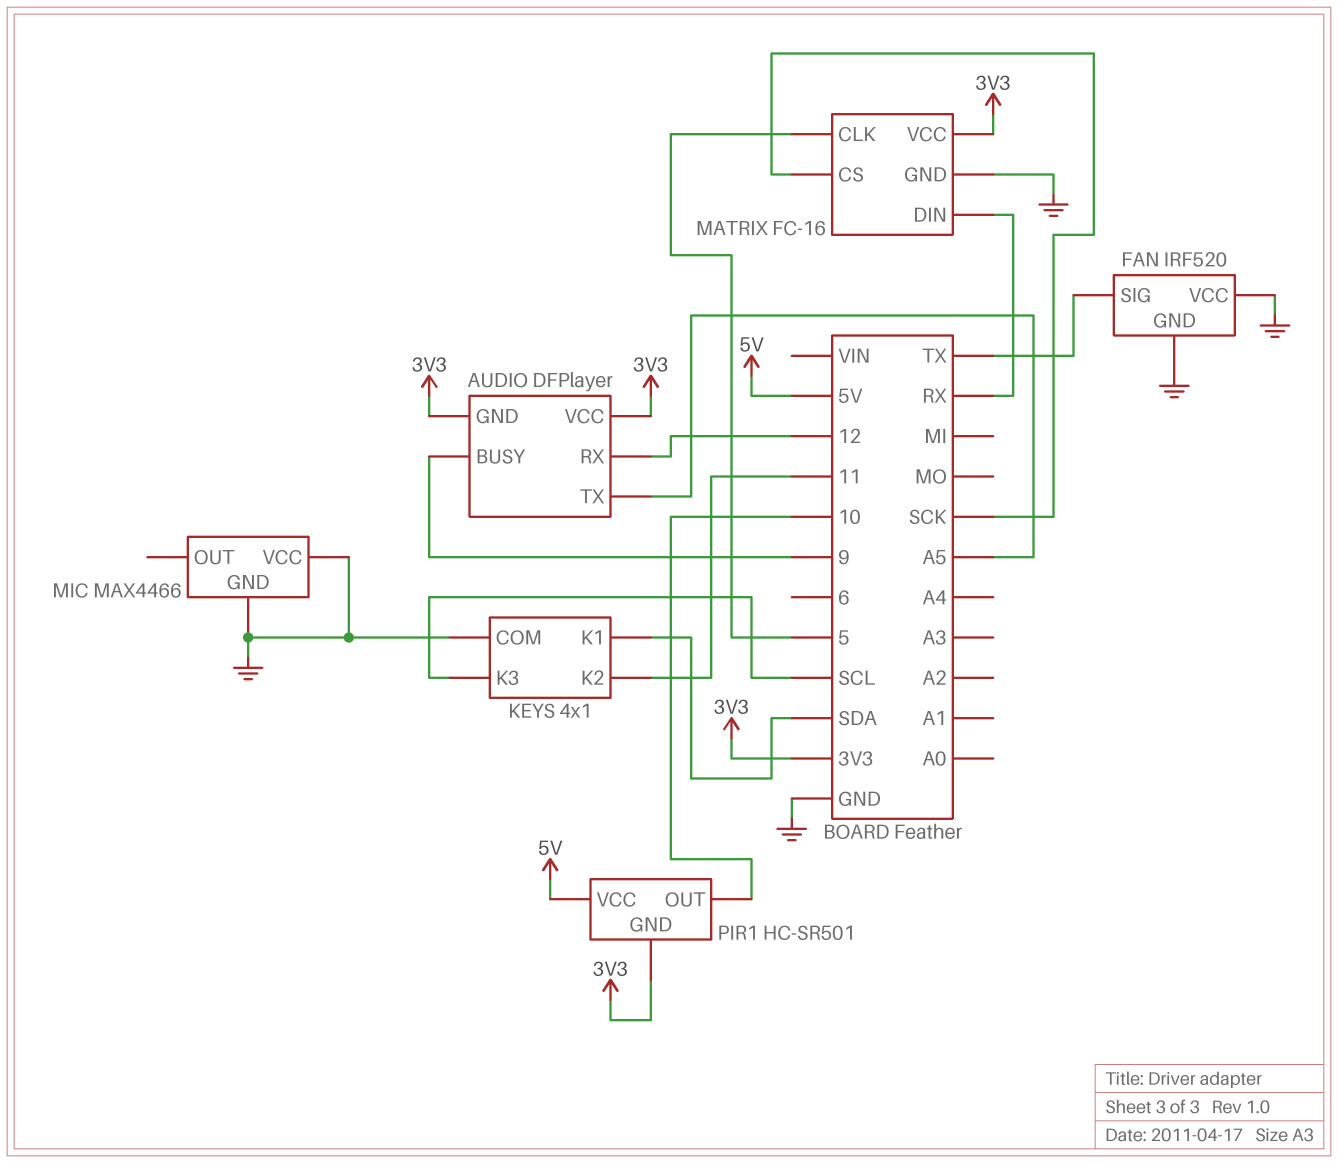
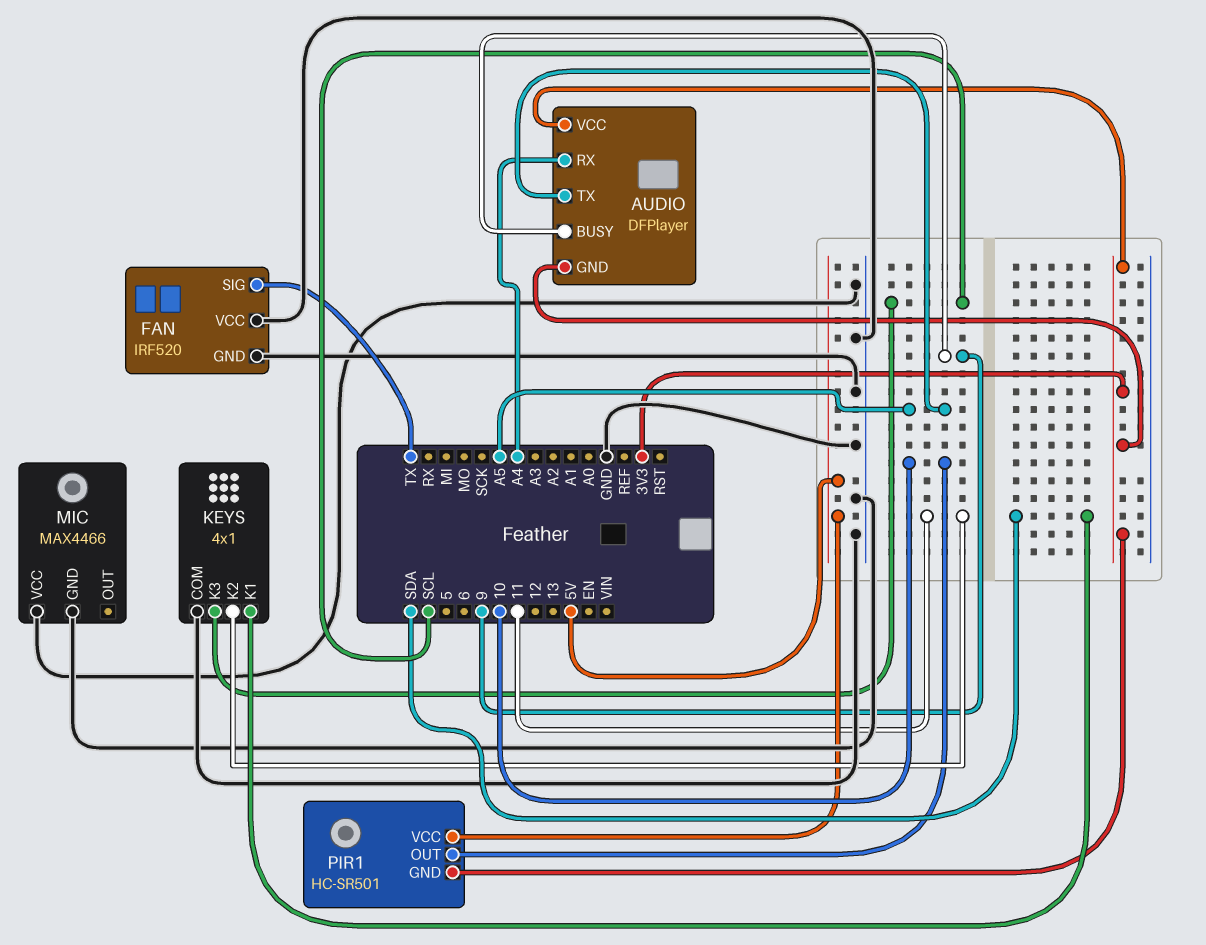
AUDIO pin RX: 12 -> A4
MATRIX: FC-16 -> none
MATRIX pin CLK: 5 -> none
MATRIX pin CS: SCK -> none
MATRIX pin DIN: RX -> none
MATRIX pin GND: GND -> none
MATRIX pin VCC: 3V3 -> none

